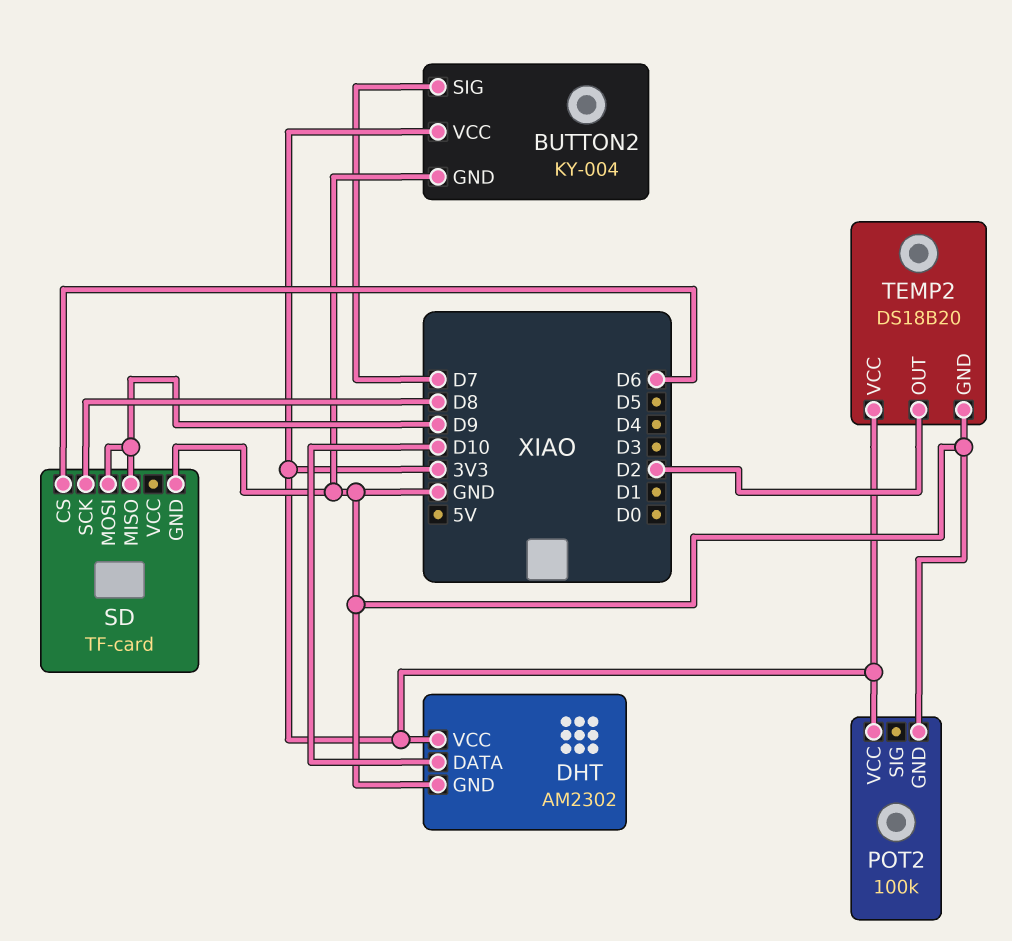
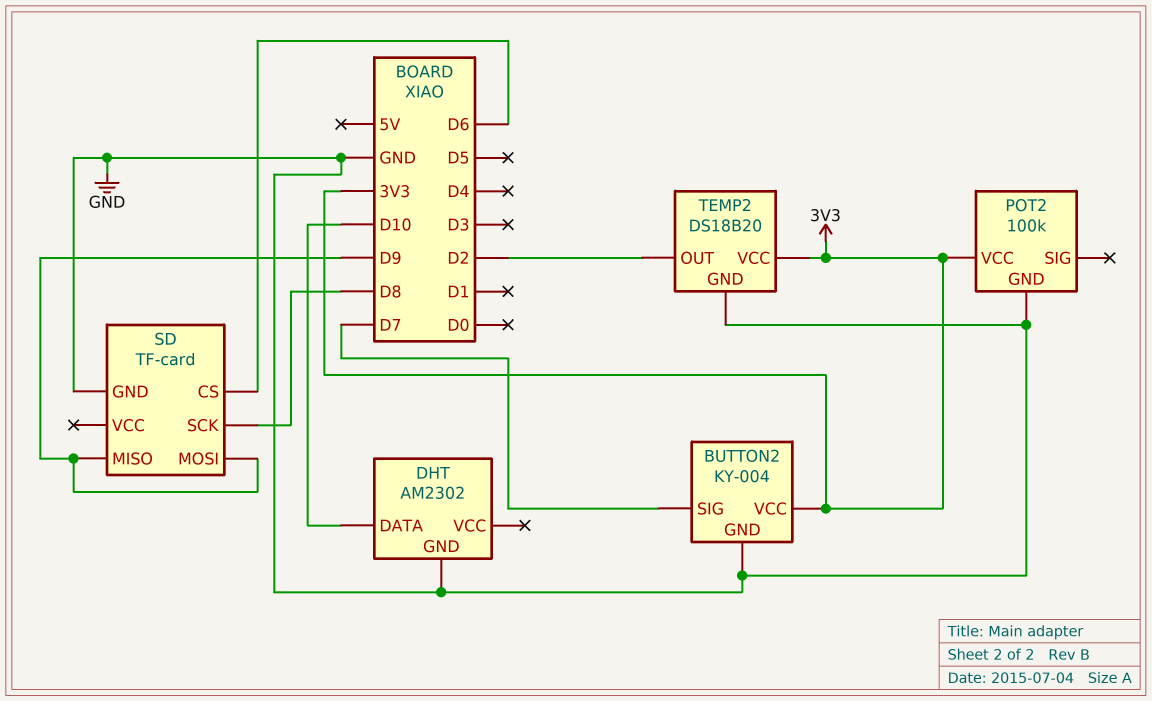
DHT pin VCC: 3V3 -> none

